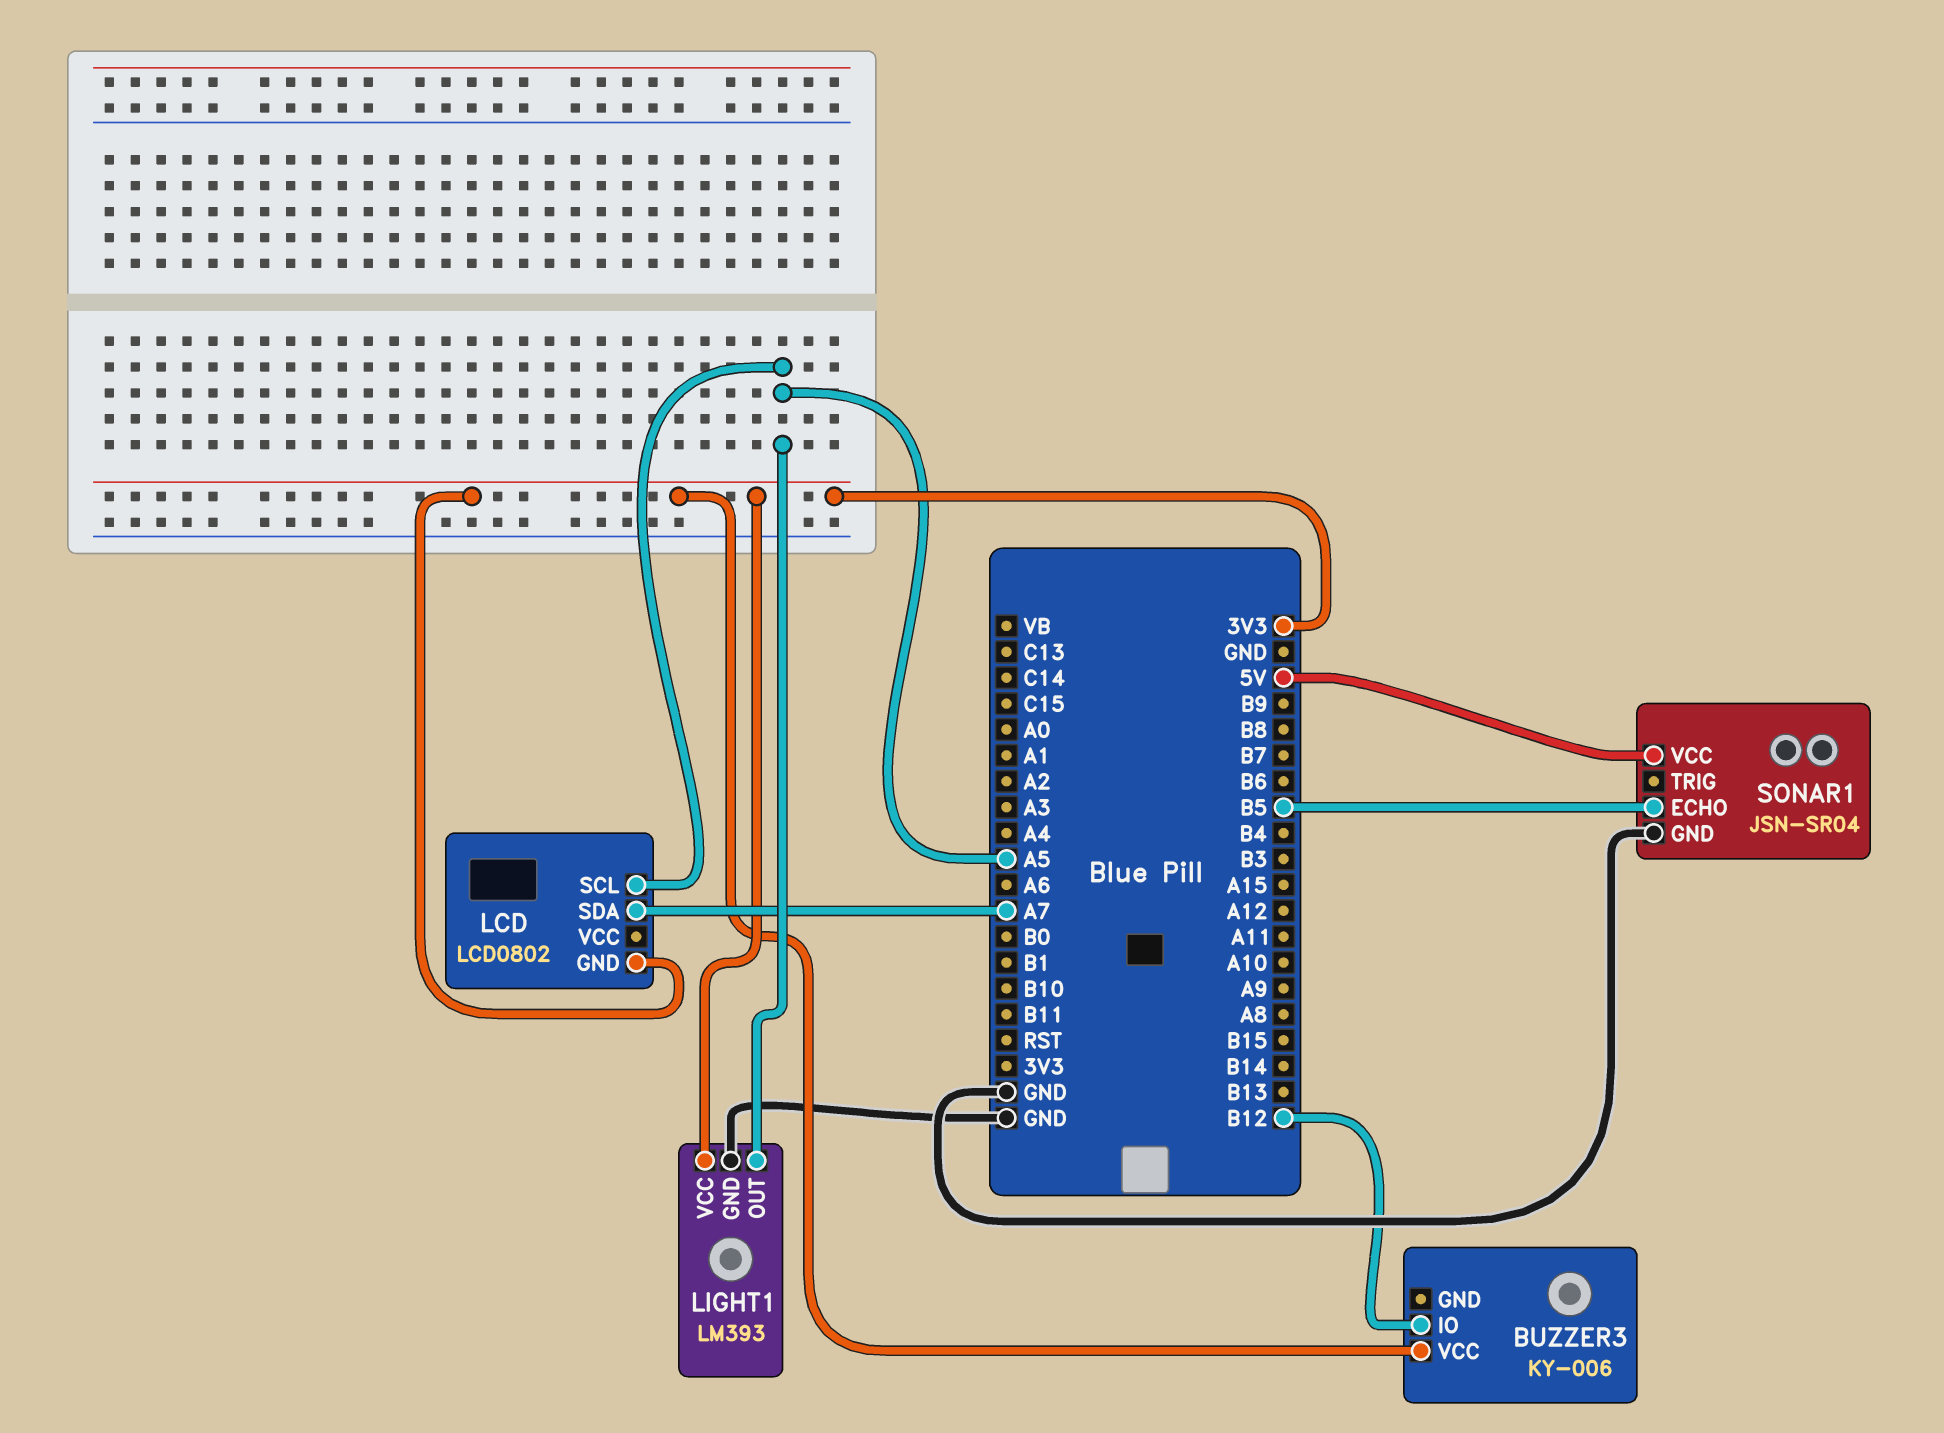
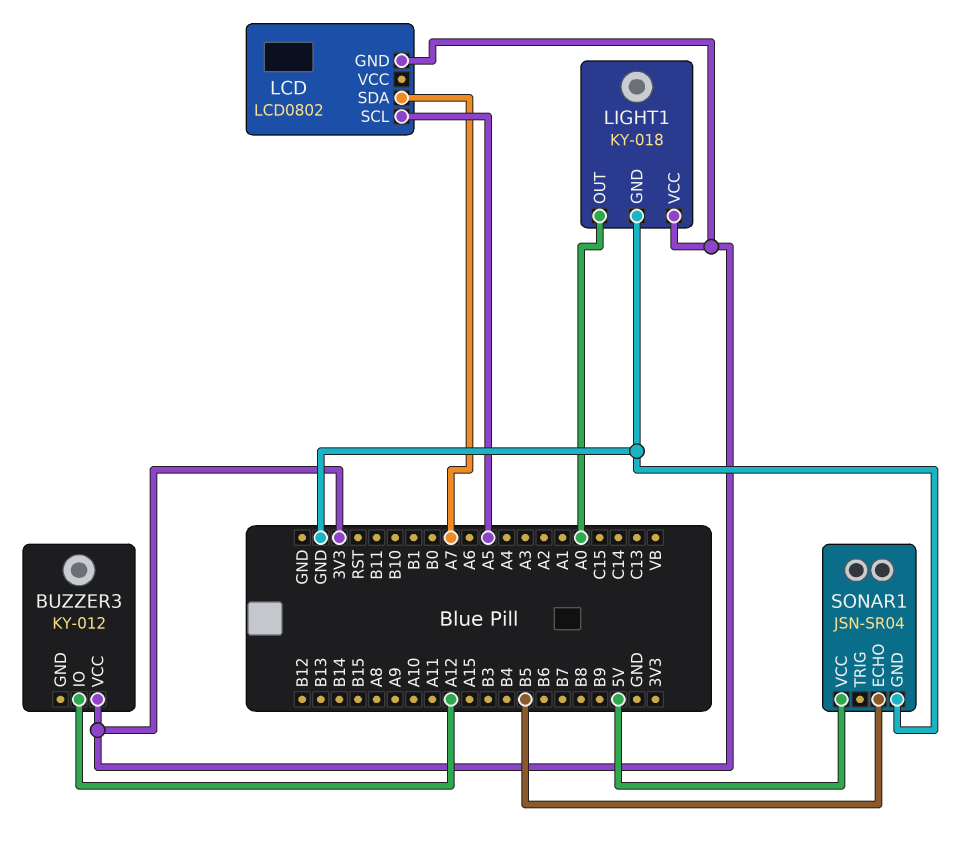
BUZZER3: KY-006 -> KY-012
BUZZER3 pin IO: B12 -> A12
LIGHT1: LM393 -> KY-018
LIGHT1 pin OUT: A5 -> A0

